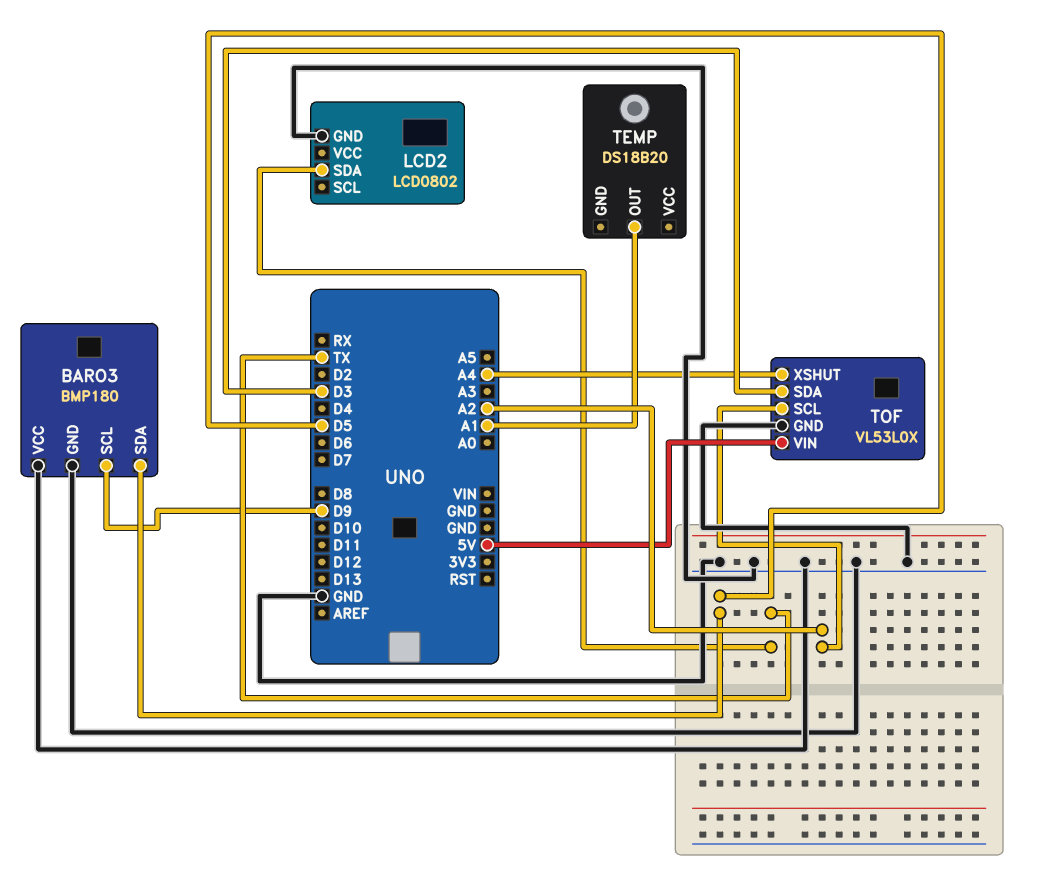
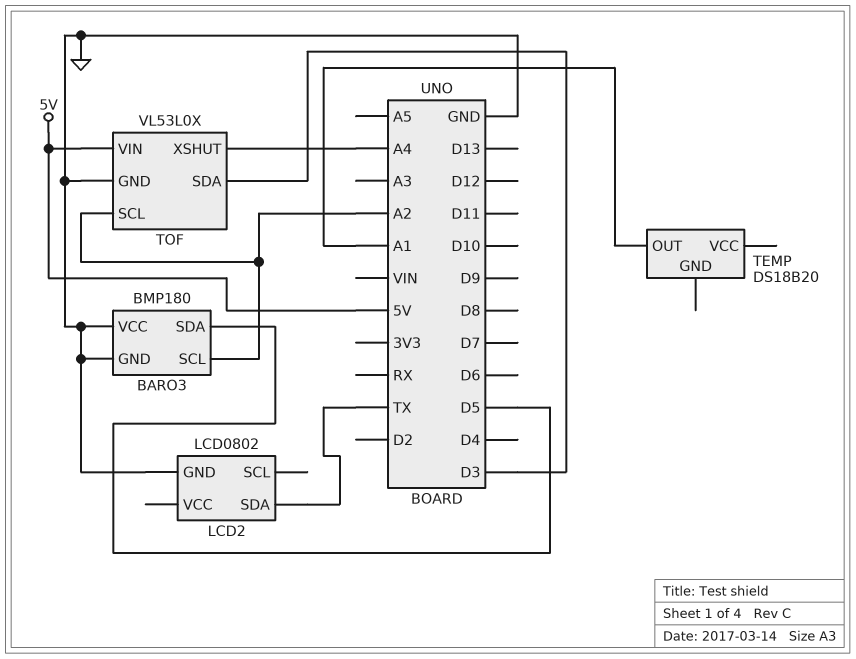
BARO3 pin SCL: D9 -> A2

